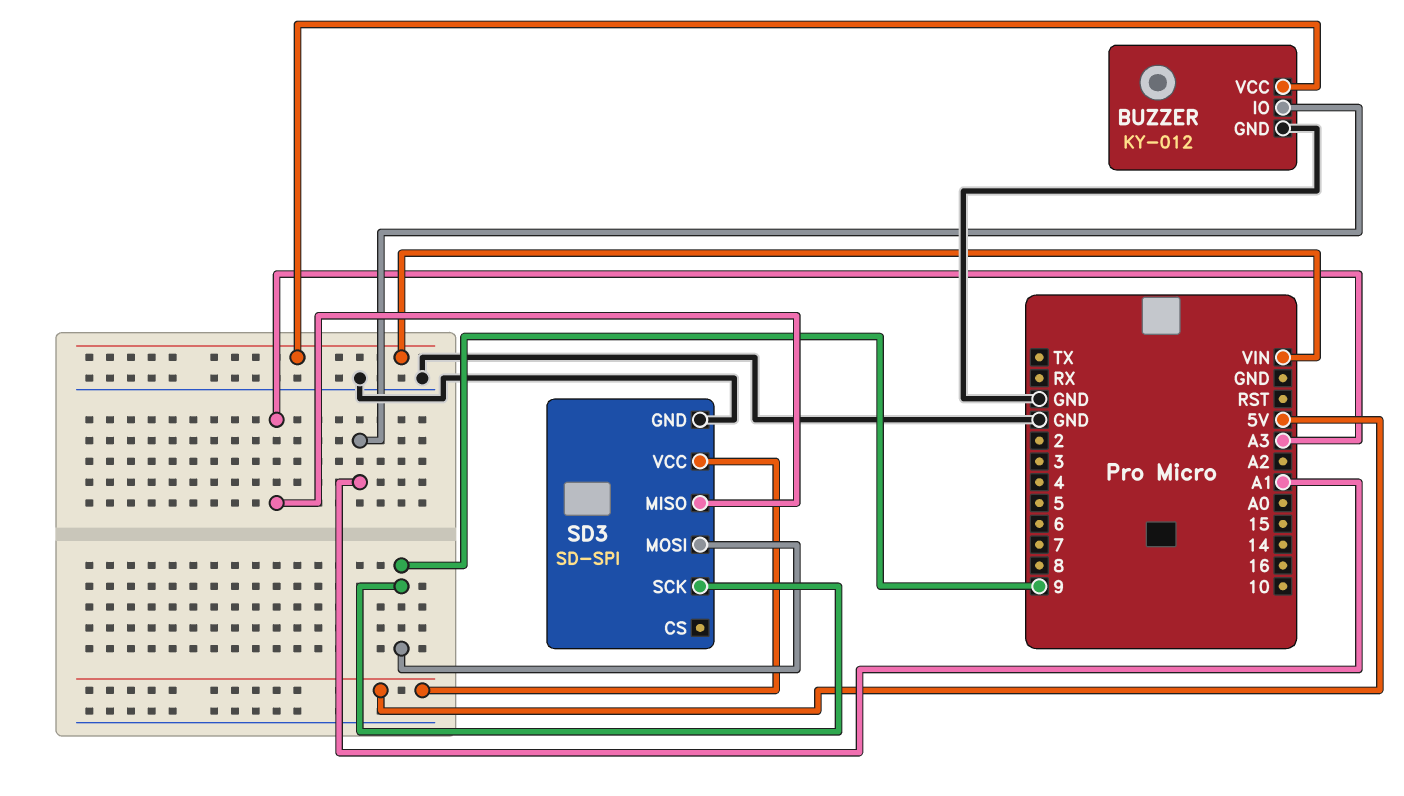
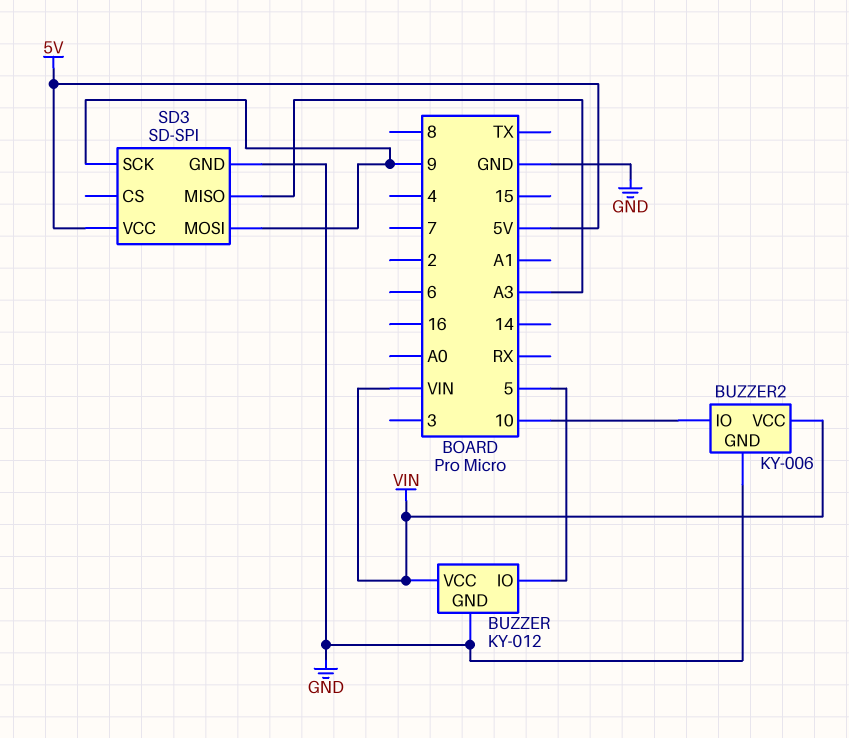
BUZZER pin IO: A1 -> 5
BUZZER2: none -> KY-006
BUZZER2 pin GND: none -> GND
BUZZER2 pin IO: none -> 10
BUZZER2 pin VCC: none -> VIN

